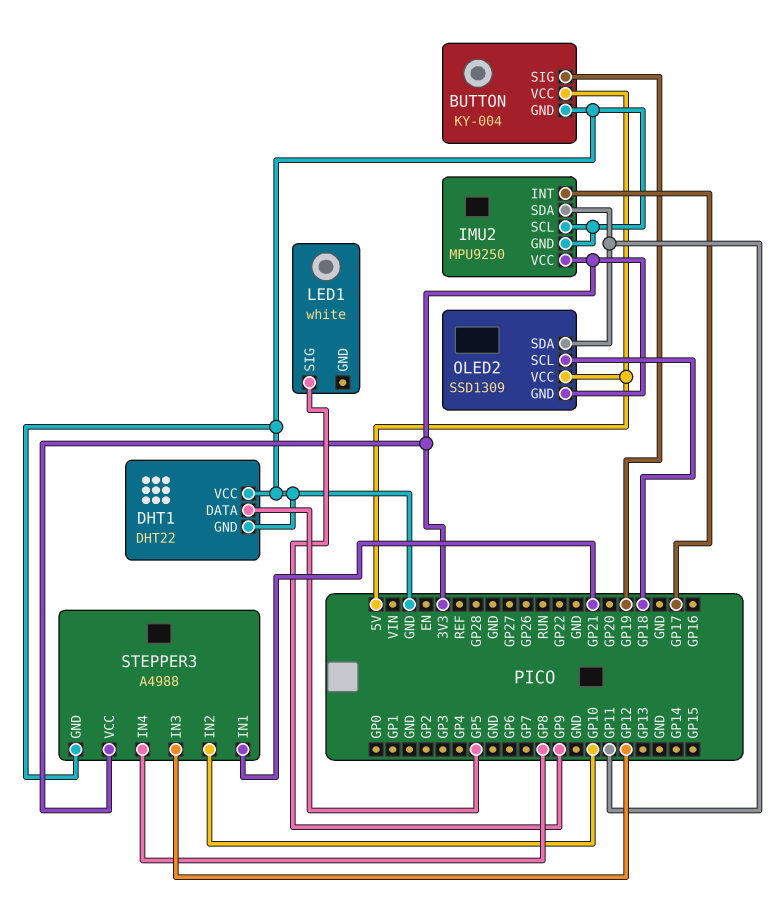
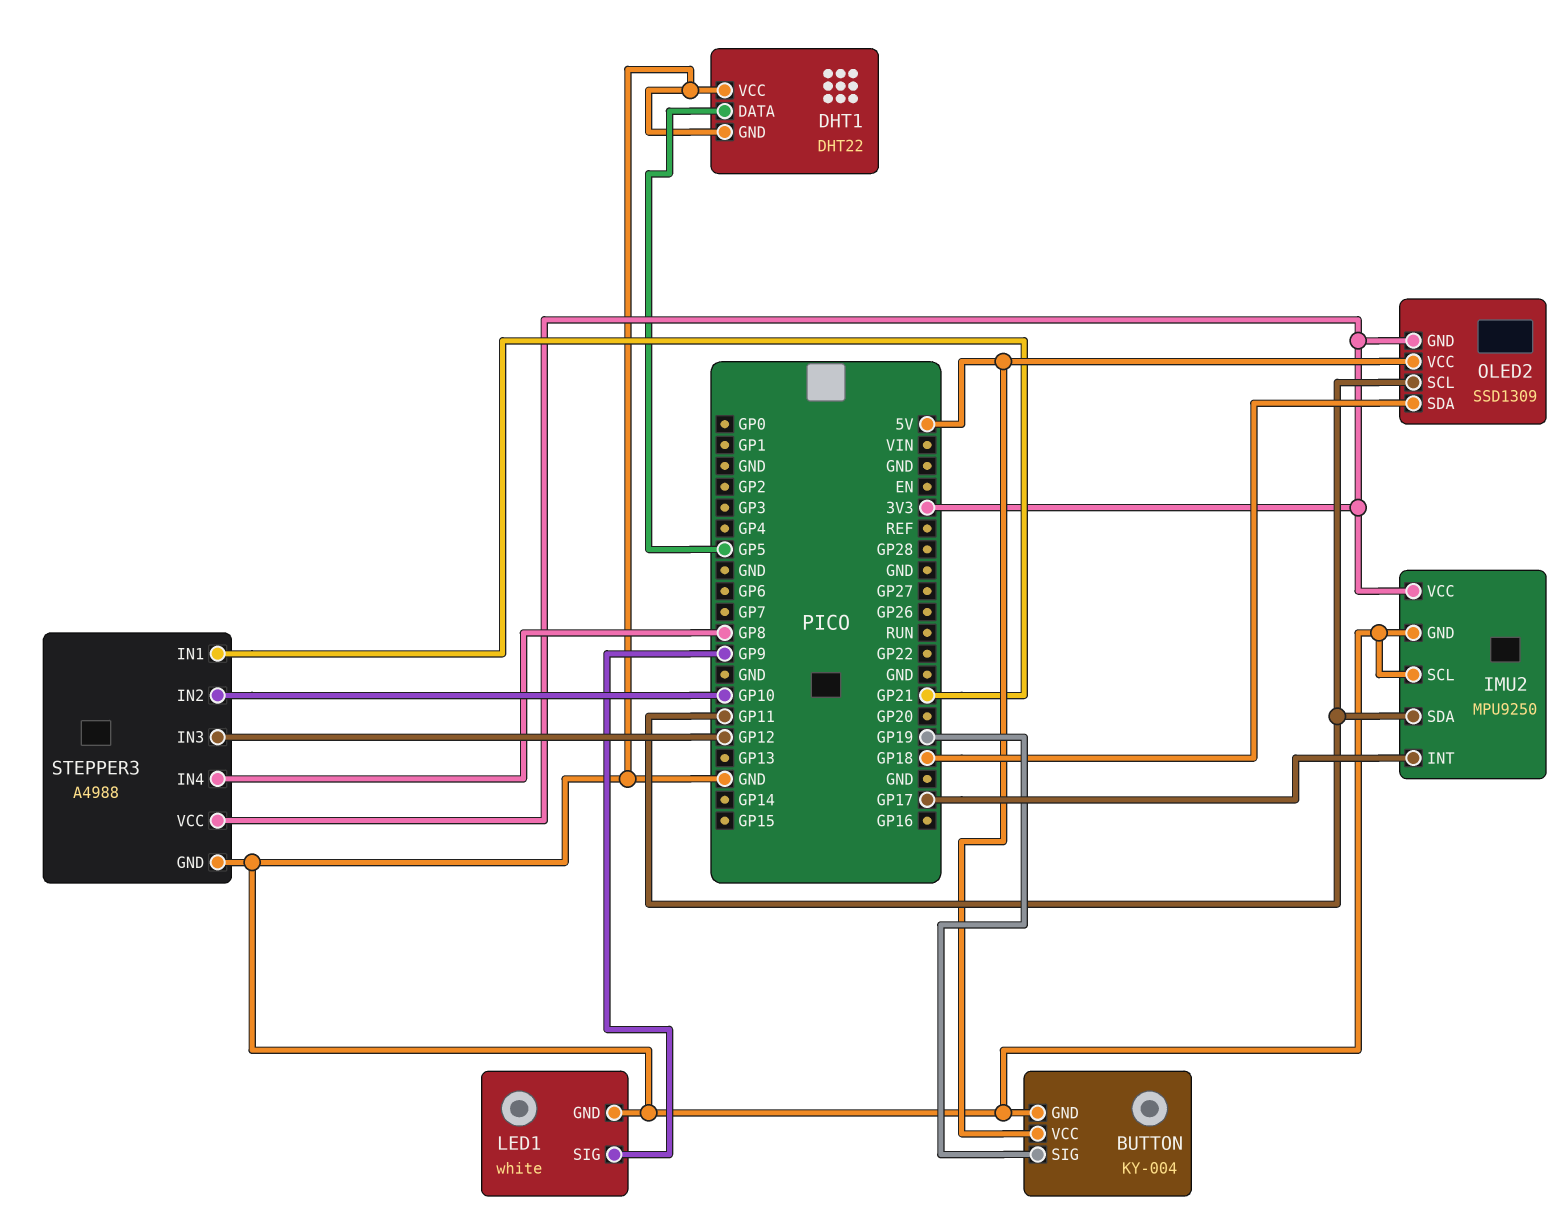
LED1 pin GND: none -> GND
OLED2 pin SCL: GP18 -> GP11
OLED2 pin SDA: GP11 -> GP18

